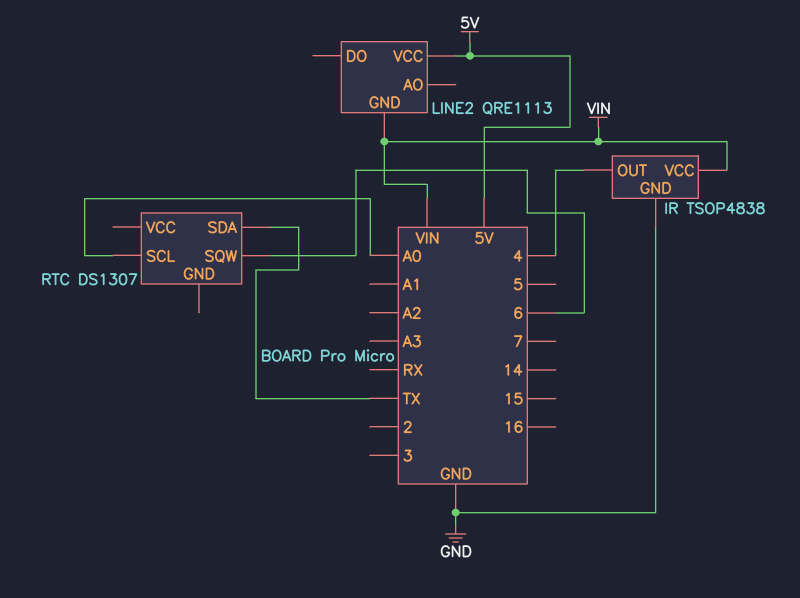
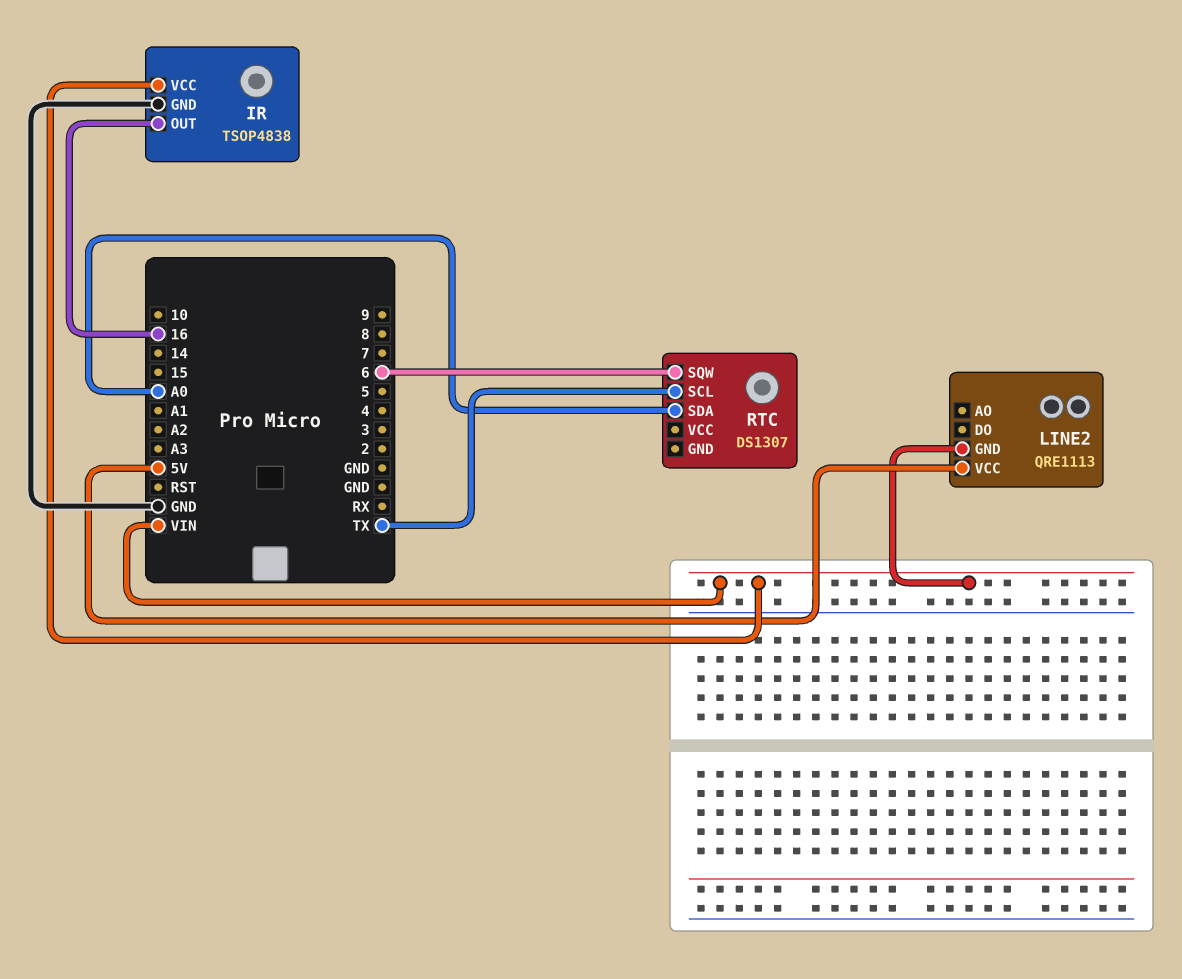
IR pin OUT: 4 -> 16
RTC pin SCL: A0 -> TX
RTC pin SDA: TX -> A0

